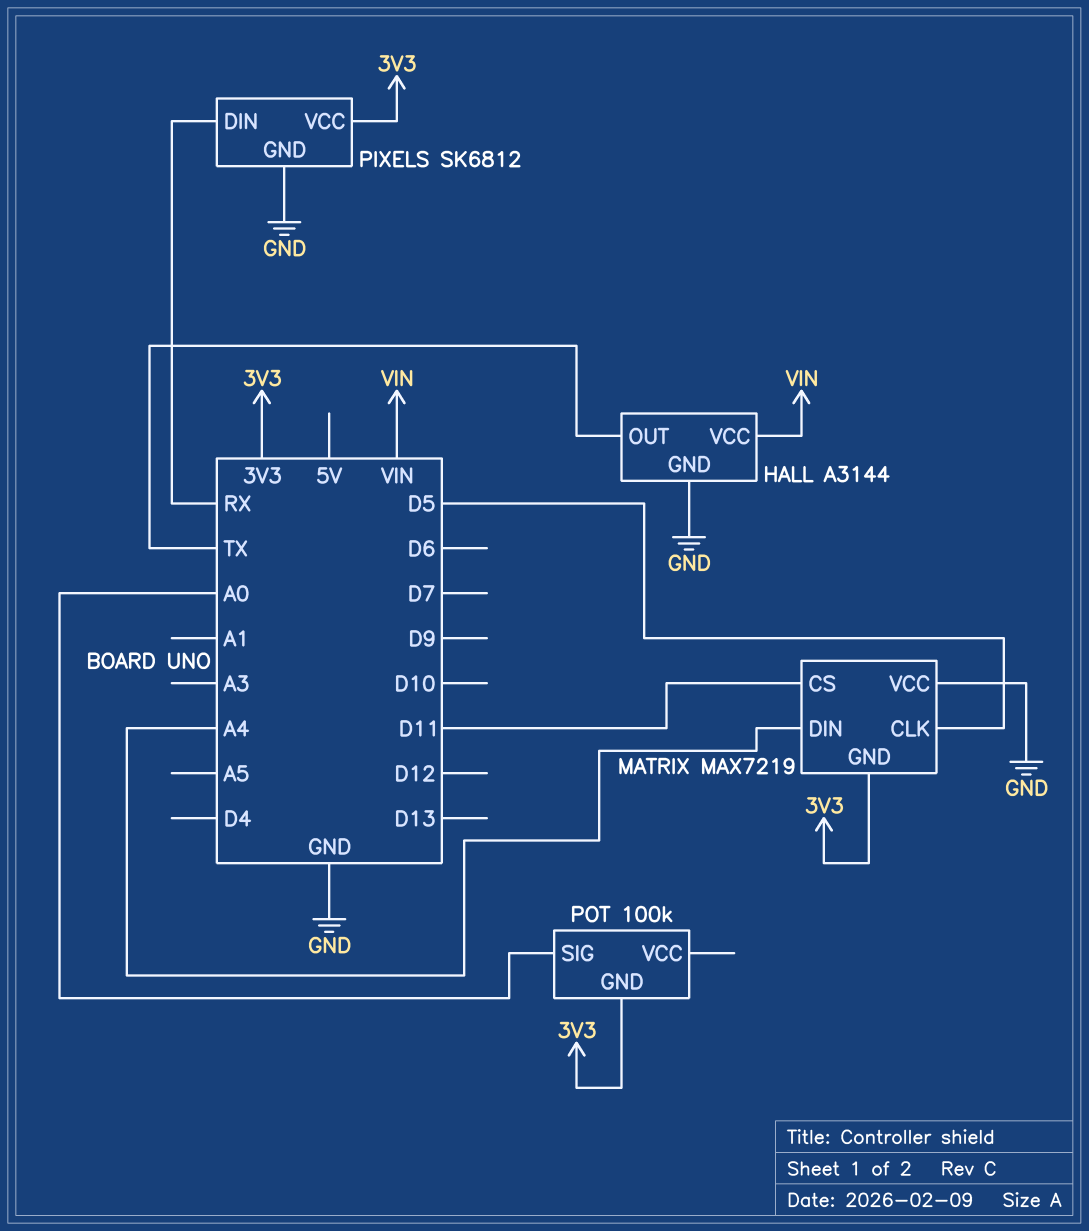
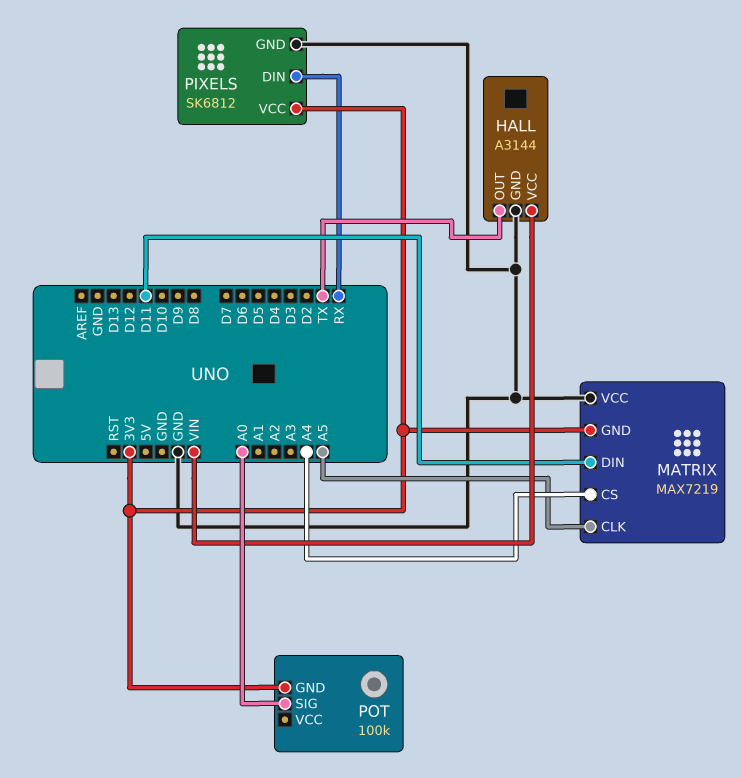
MATRIX pin CLK: D5 -> A5
MATRIX pin CS: D11 -> A4
MATRIX pin DIN: A4 -> D11

